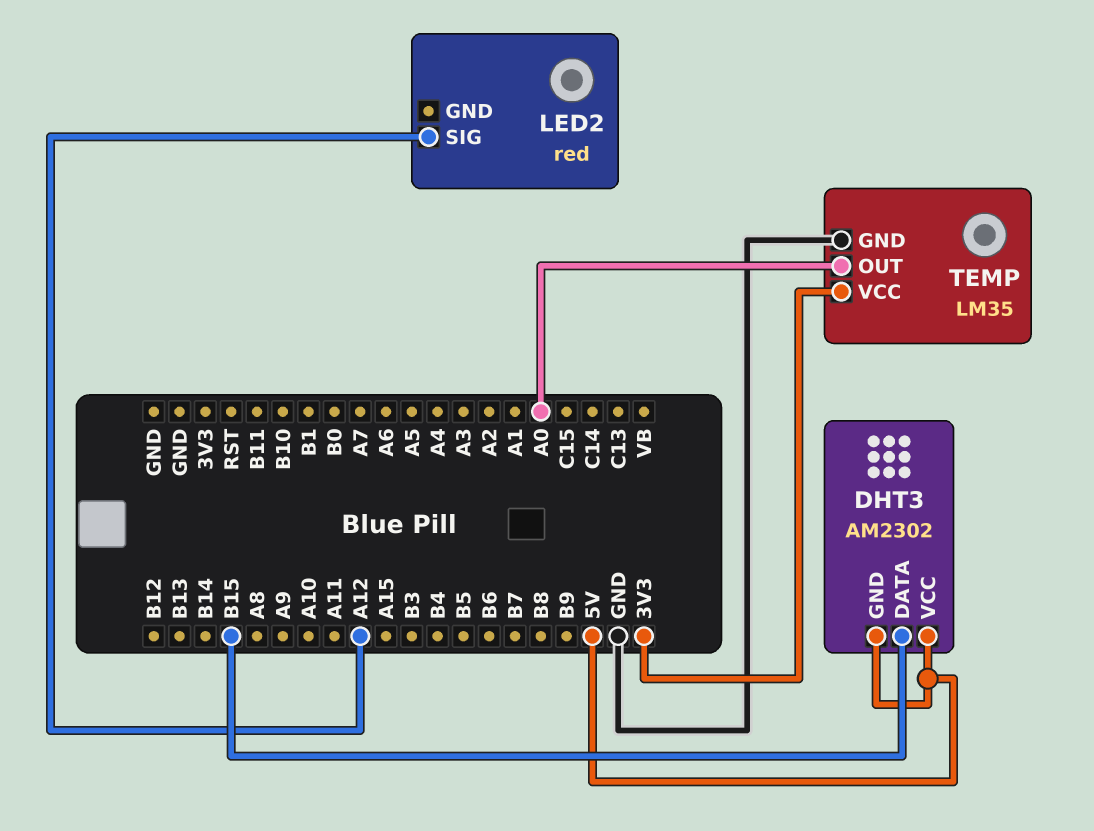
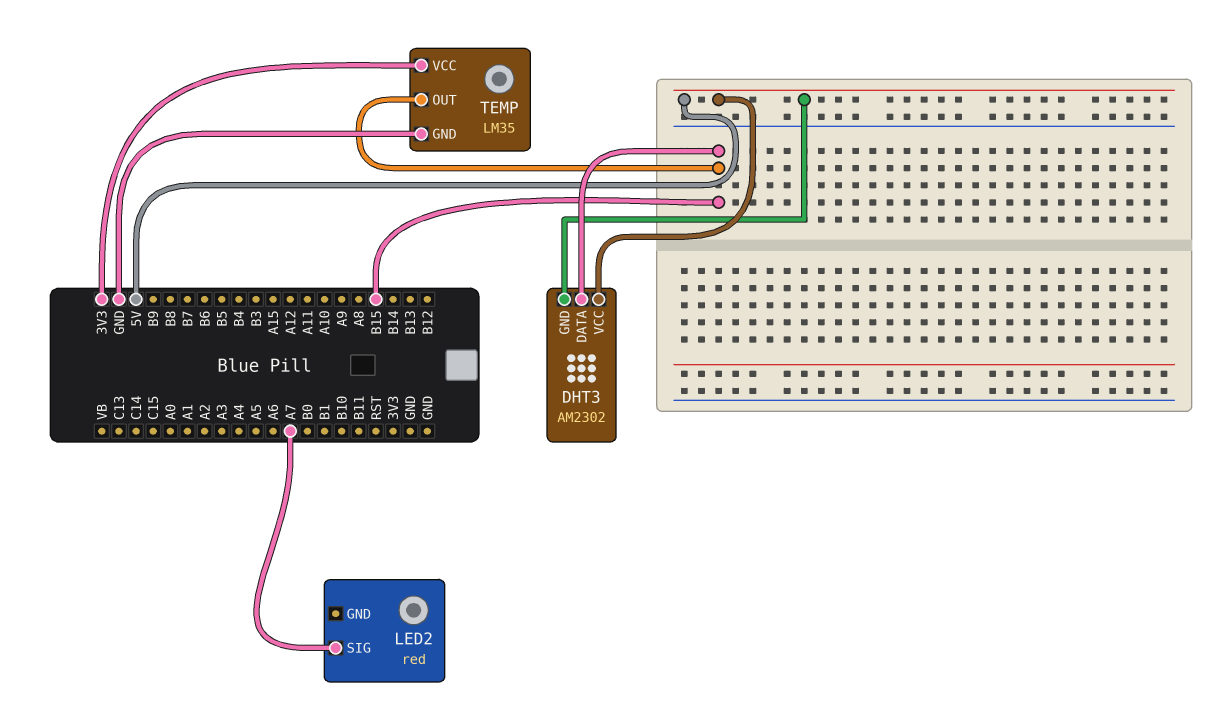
LED2 pin SIG: A12 -> A7
TEMP pin OUT: A0 -> B15

